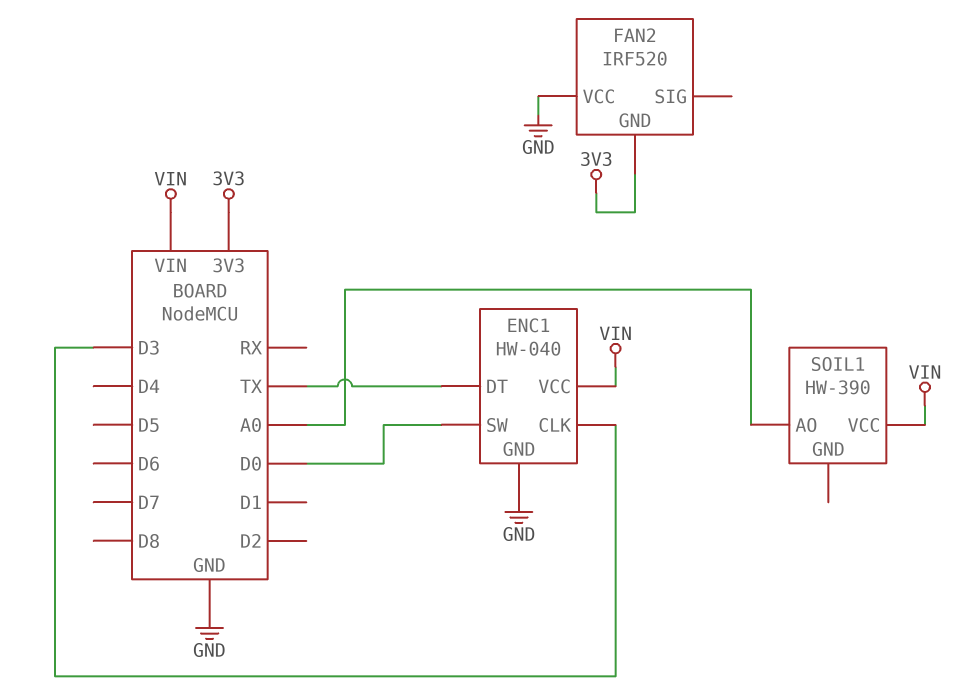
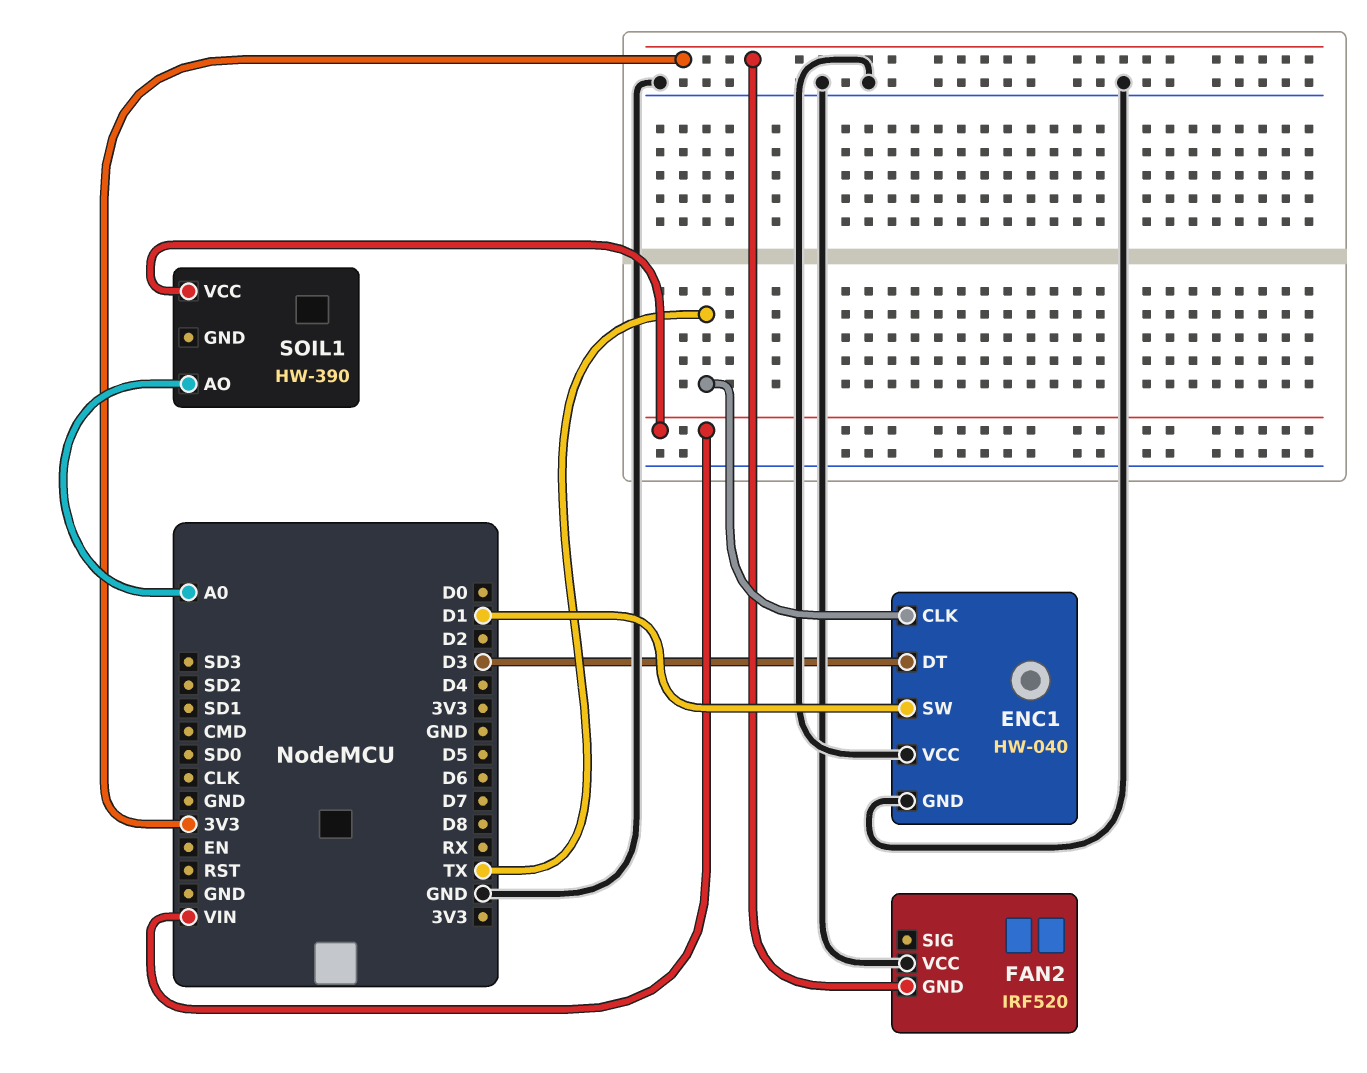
ENC1 pin CLK: D3 -> TX
ENC1 pin DT: TX -> D3
ENC1 pin SW: D0 -> D1
ENC1 pin VCC: VIN -> GND

